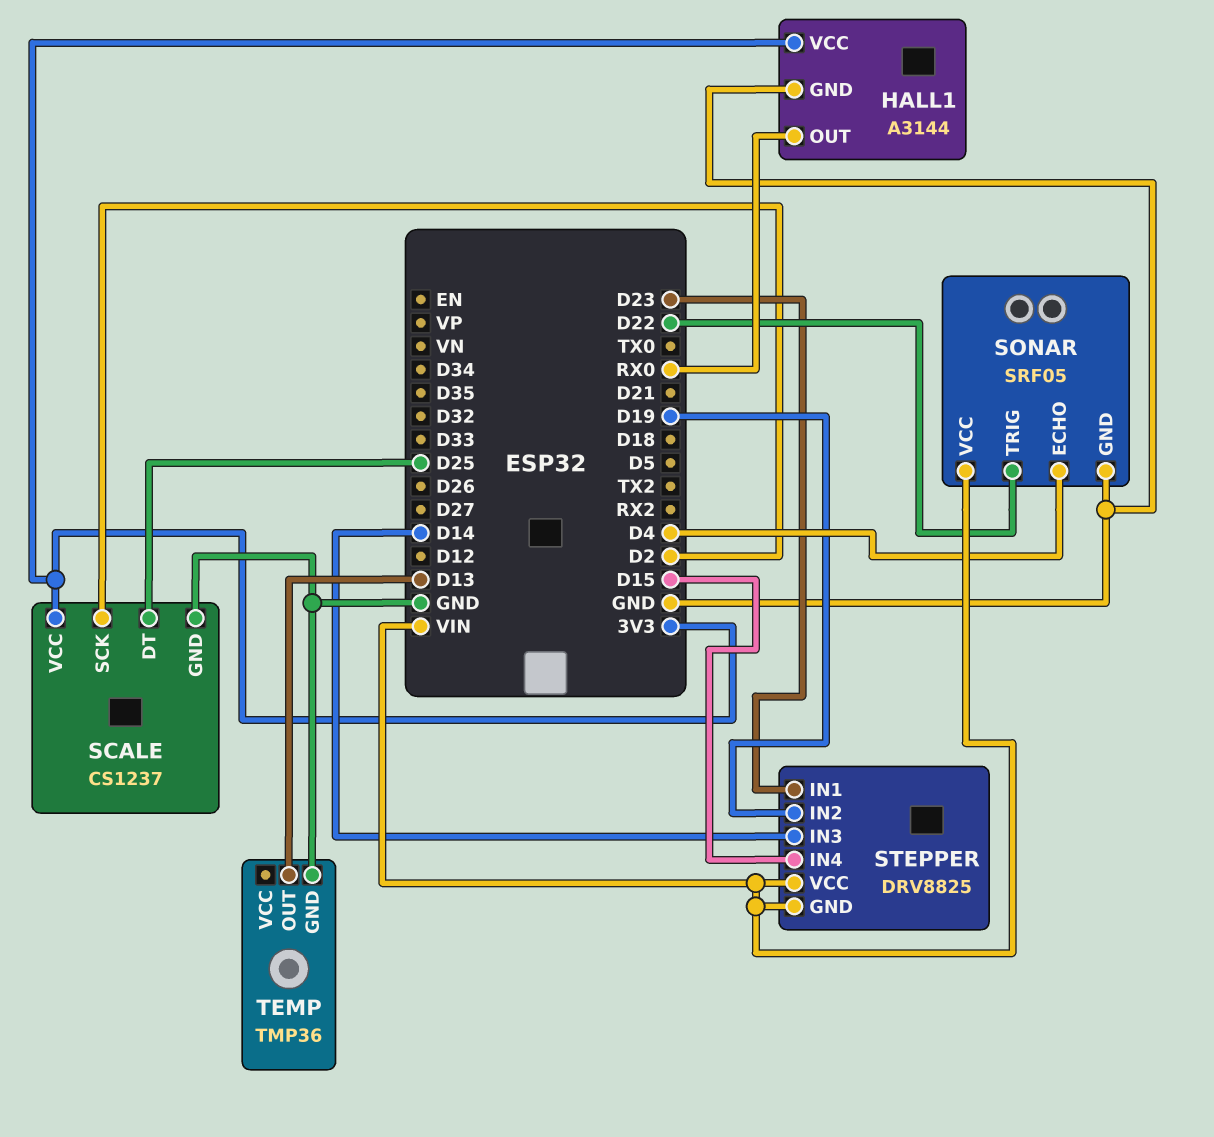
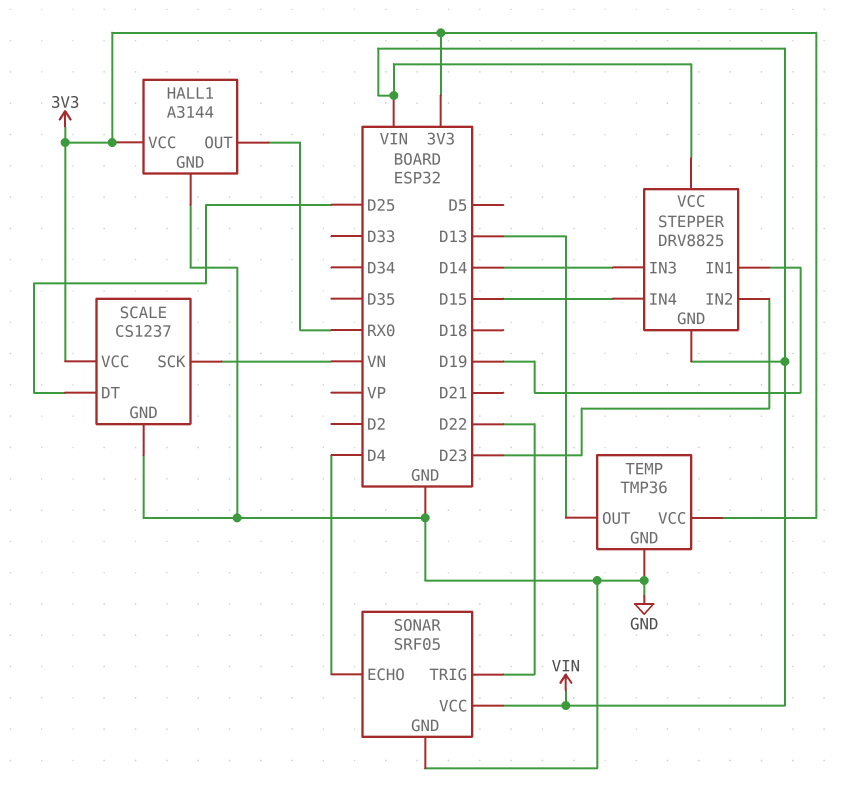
SCALE pin SCK: D2 -> VN
STEPPER pin IN1: D23 -> D19
STEPPER pin IN2: D19 -> D23
TEMP pin VCC: none -> 3V3

